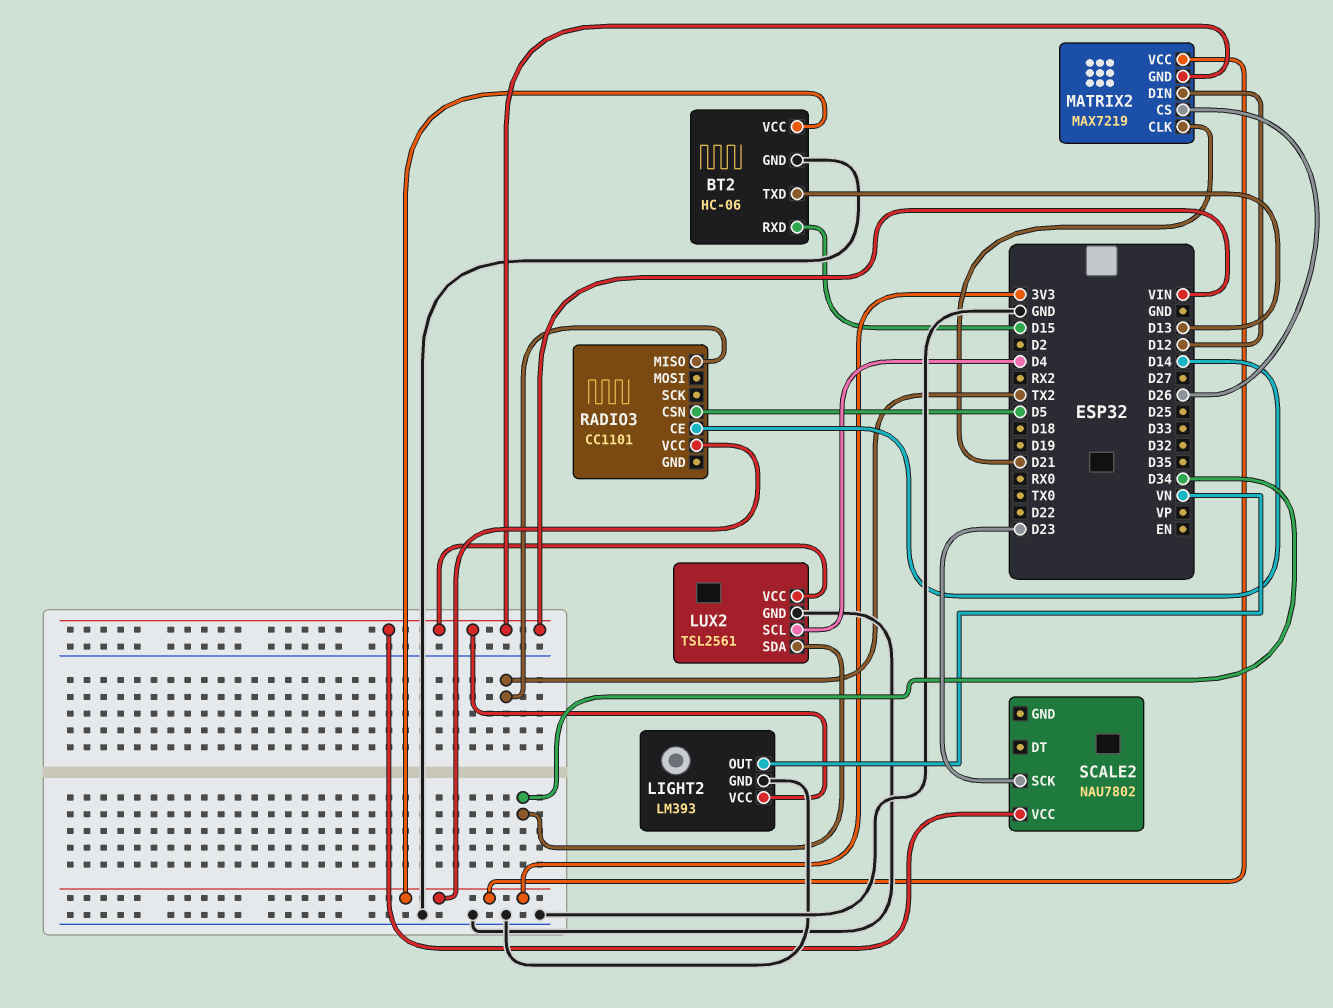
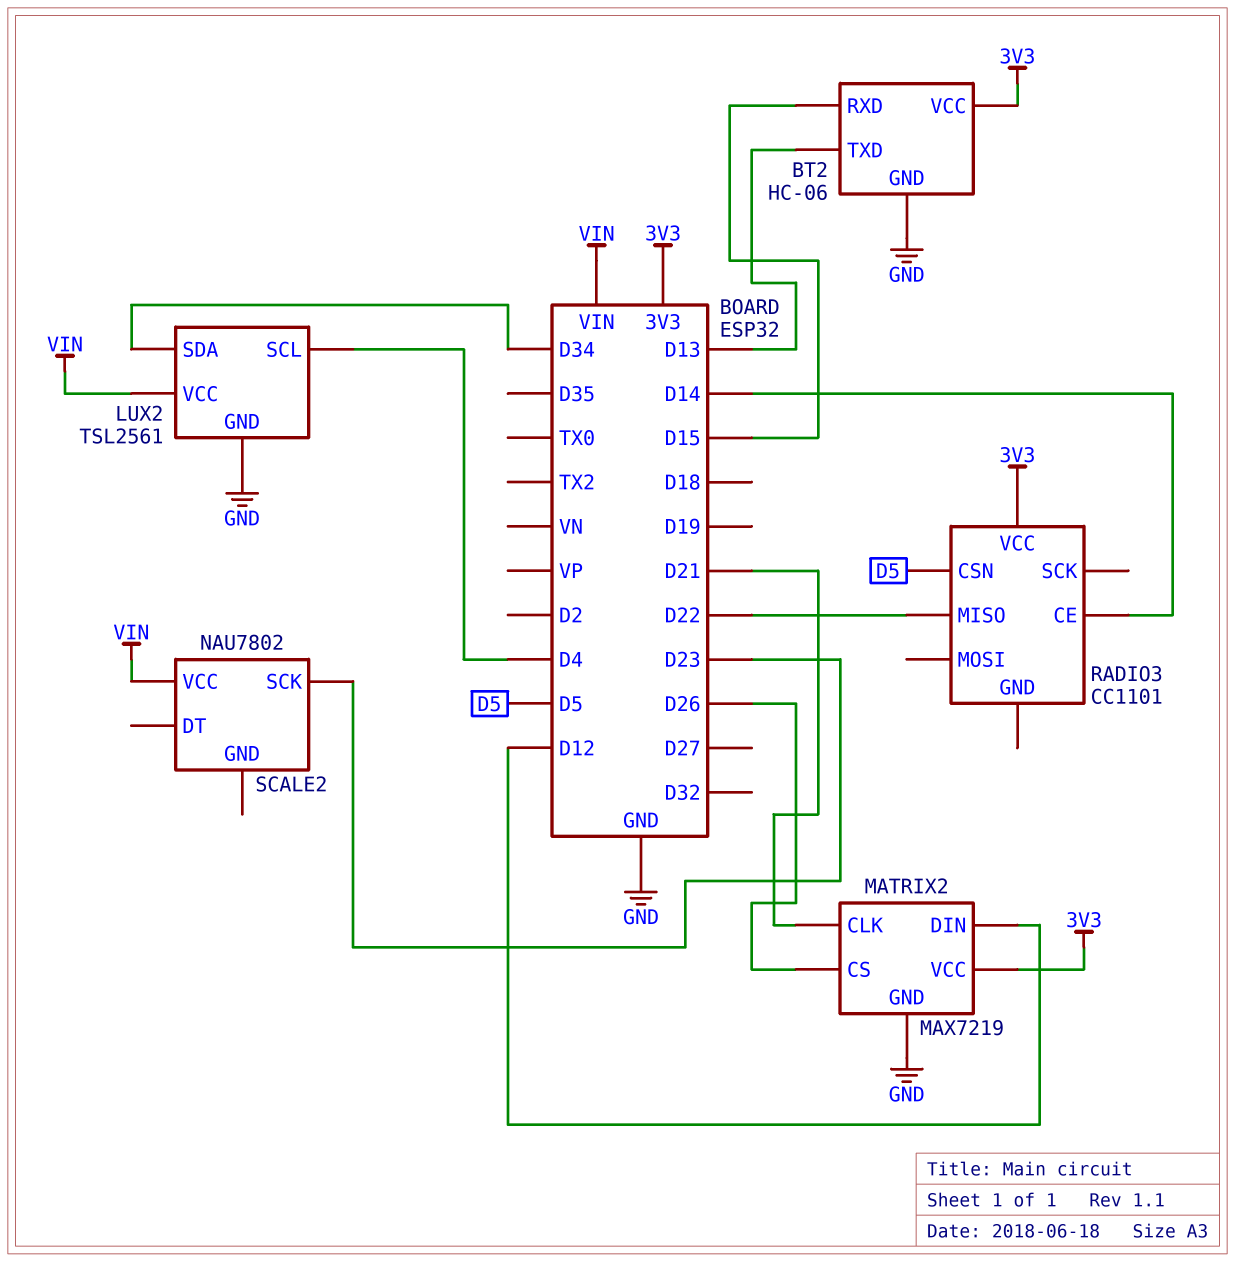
LIGHT2: LM393 -> none
LIGHT2 pin GND: GND -> none
LIGHT2 pin OUT: VN -> none
LIGHT2 pin VCC: VIN -> none
MATRIX2 pin GND: VIN -> GND
RADIO3 pin MISO: TX2 -> D22

